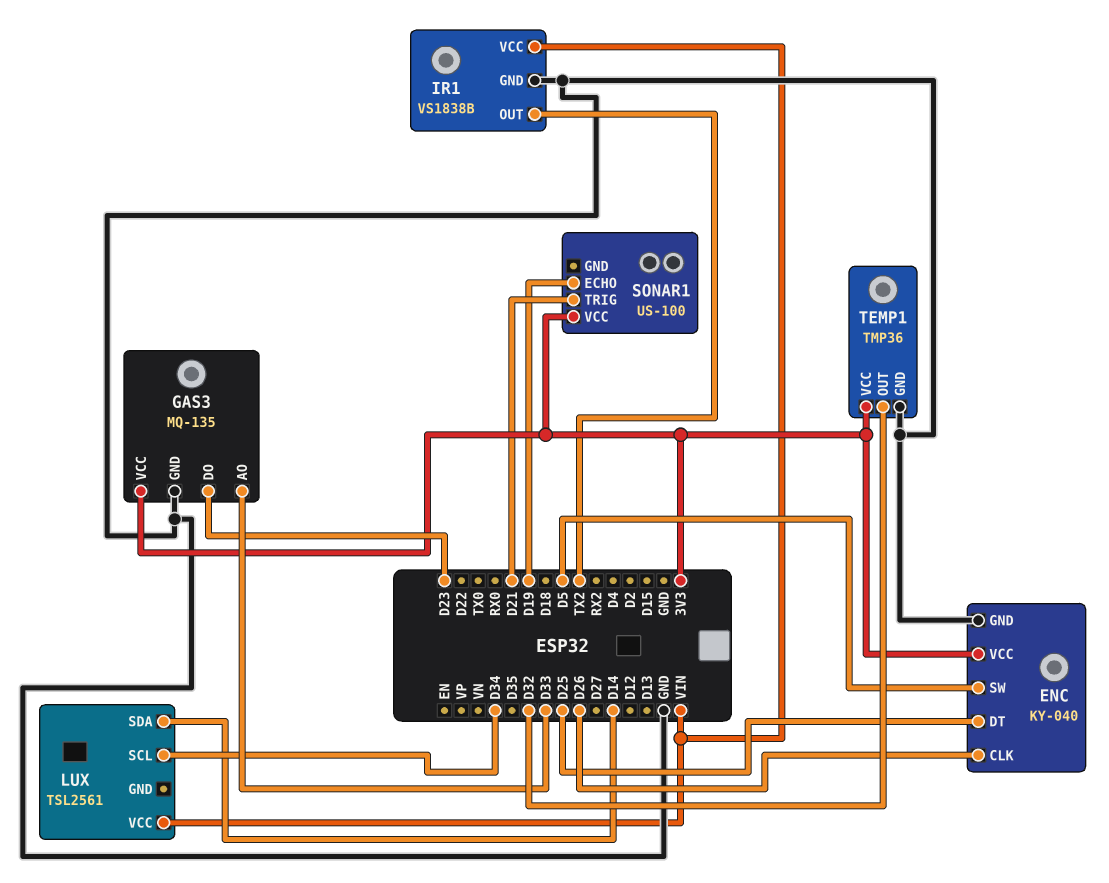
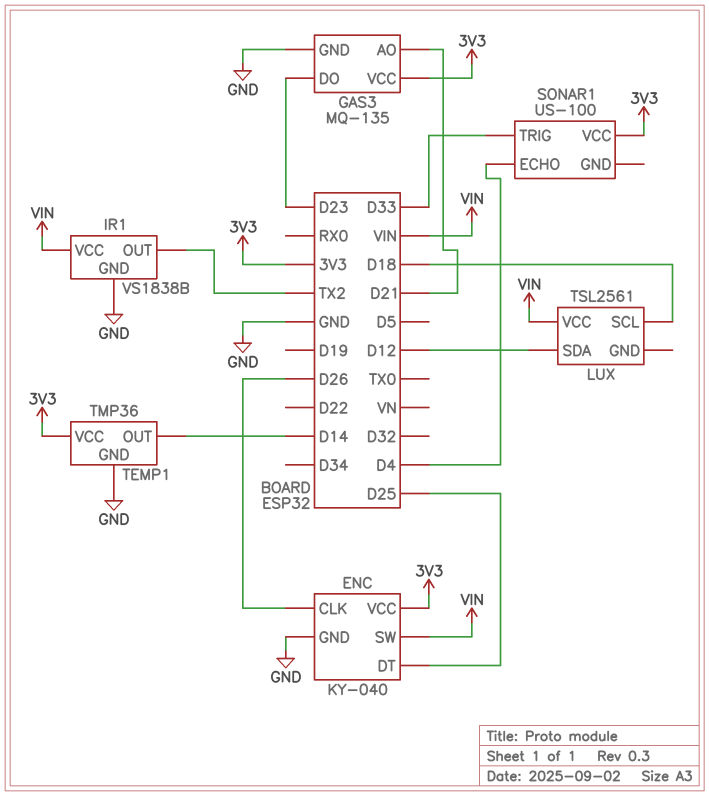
ENC pin SW: D5 -> VIN
GAS3 pin AO: D33 -> D21
LUX pin SCL: D34 -> D18
LUX pin SDA: D14 -> D12
SONAR1 pin ECHO: D19 -> D4
SONAR1 pin TRIG: D21 -> D33
TEMP1 pin OUT: D32 -> D14

